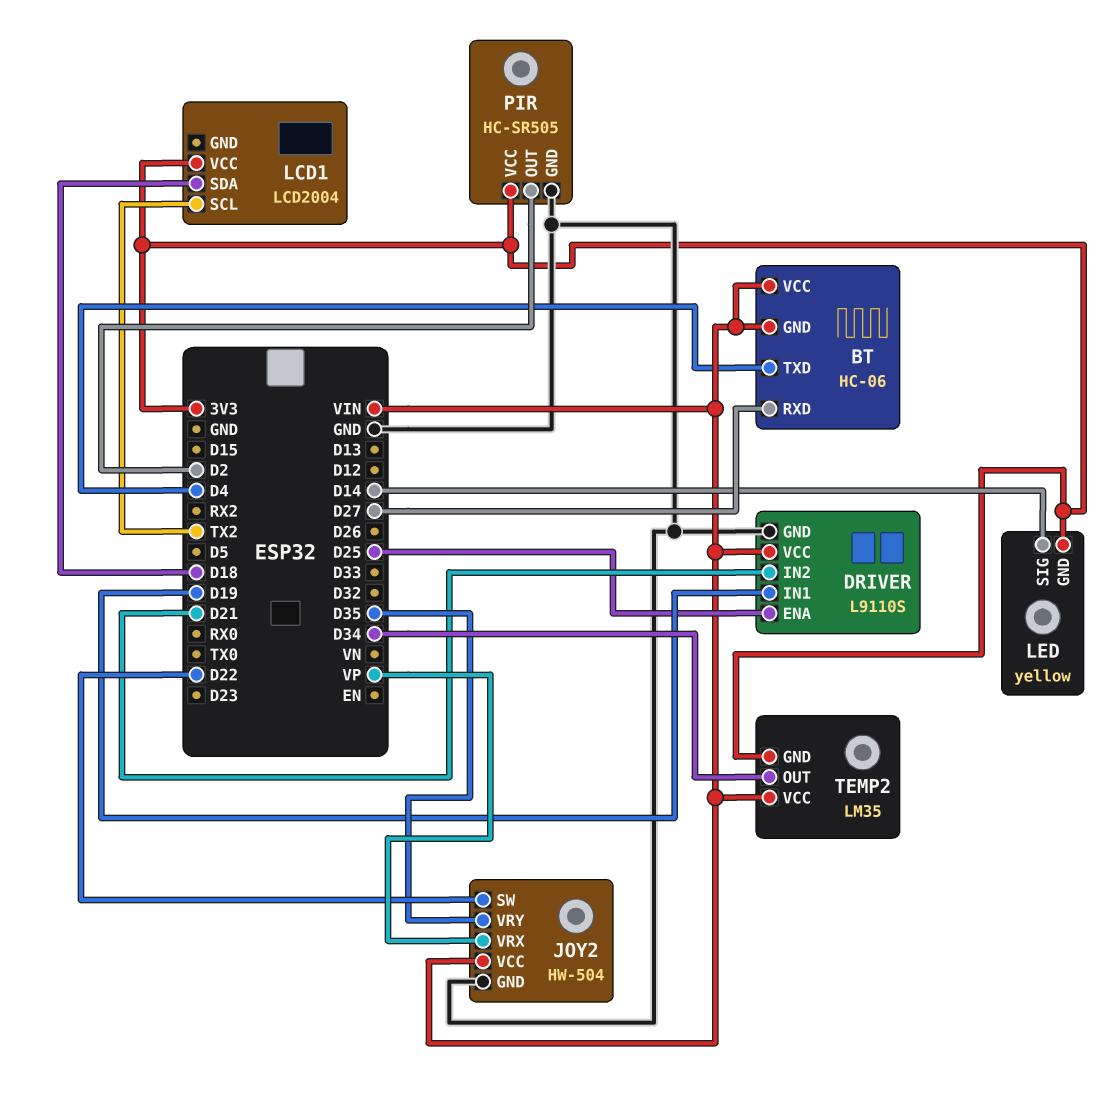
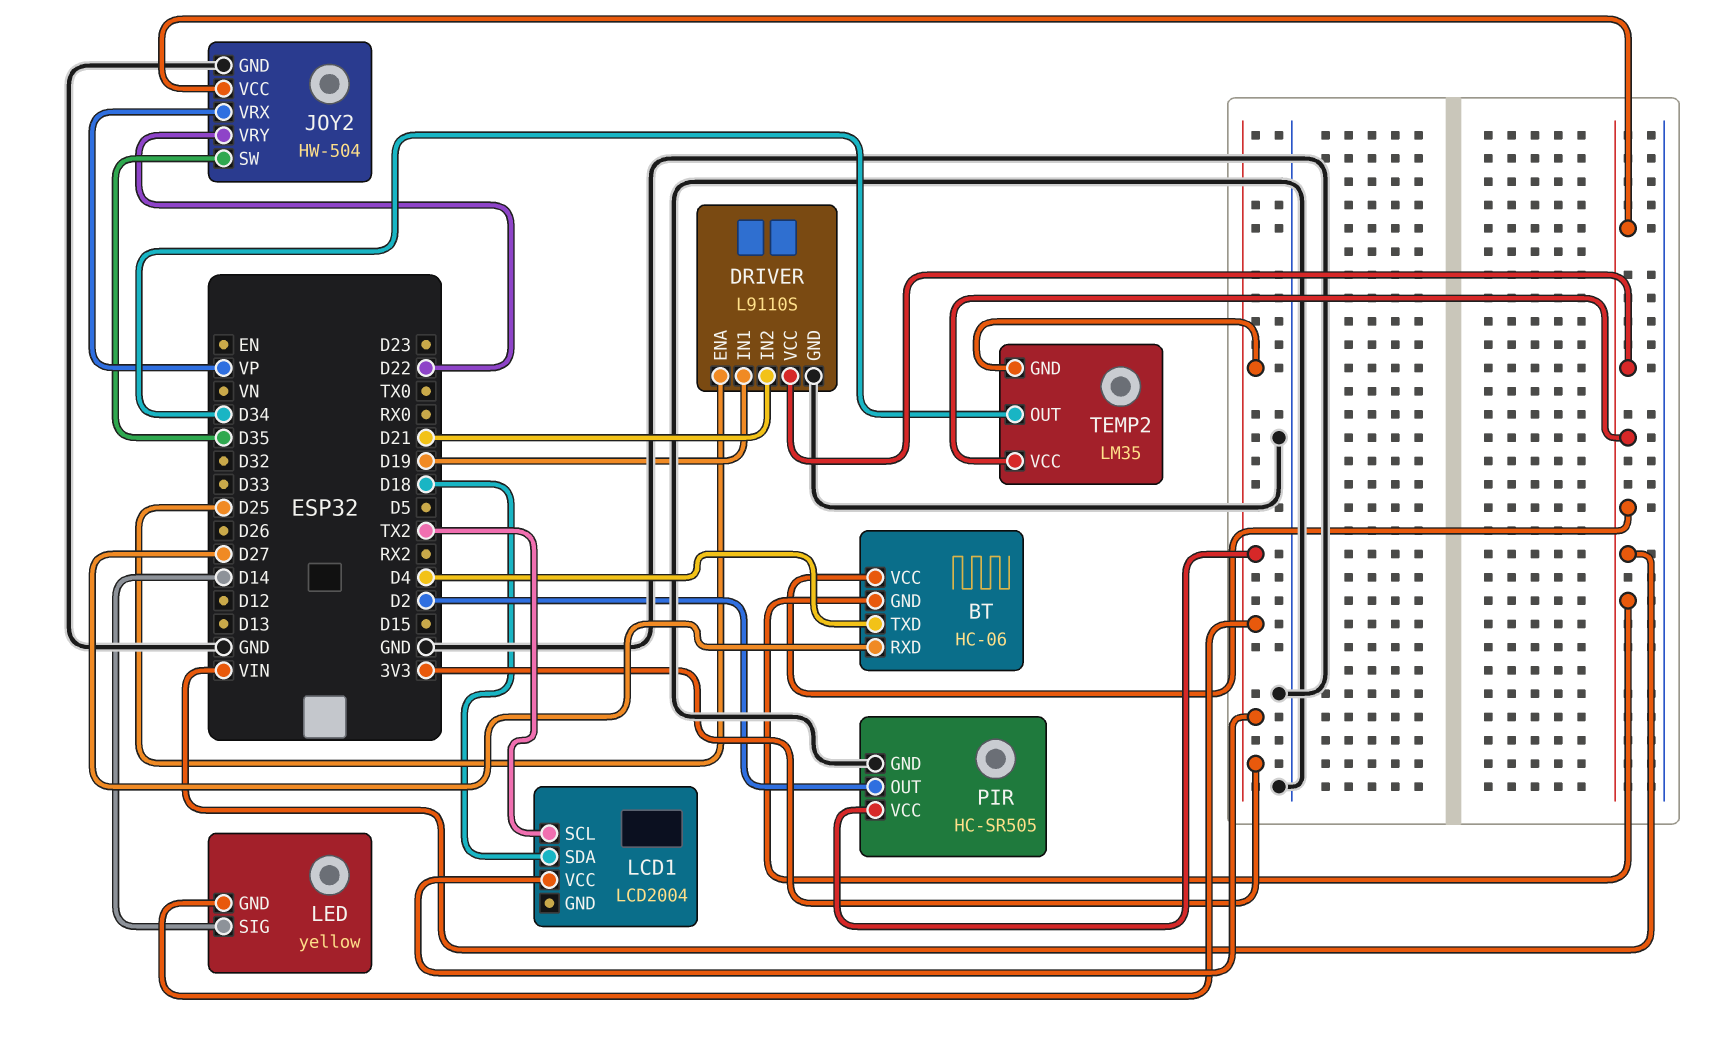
JOY2 pin SW: D22 -> D35
JOY2 pin VRY: D35 -> D22

